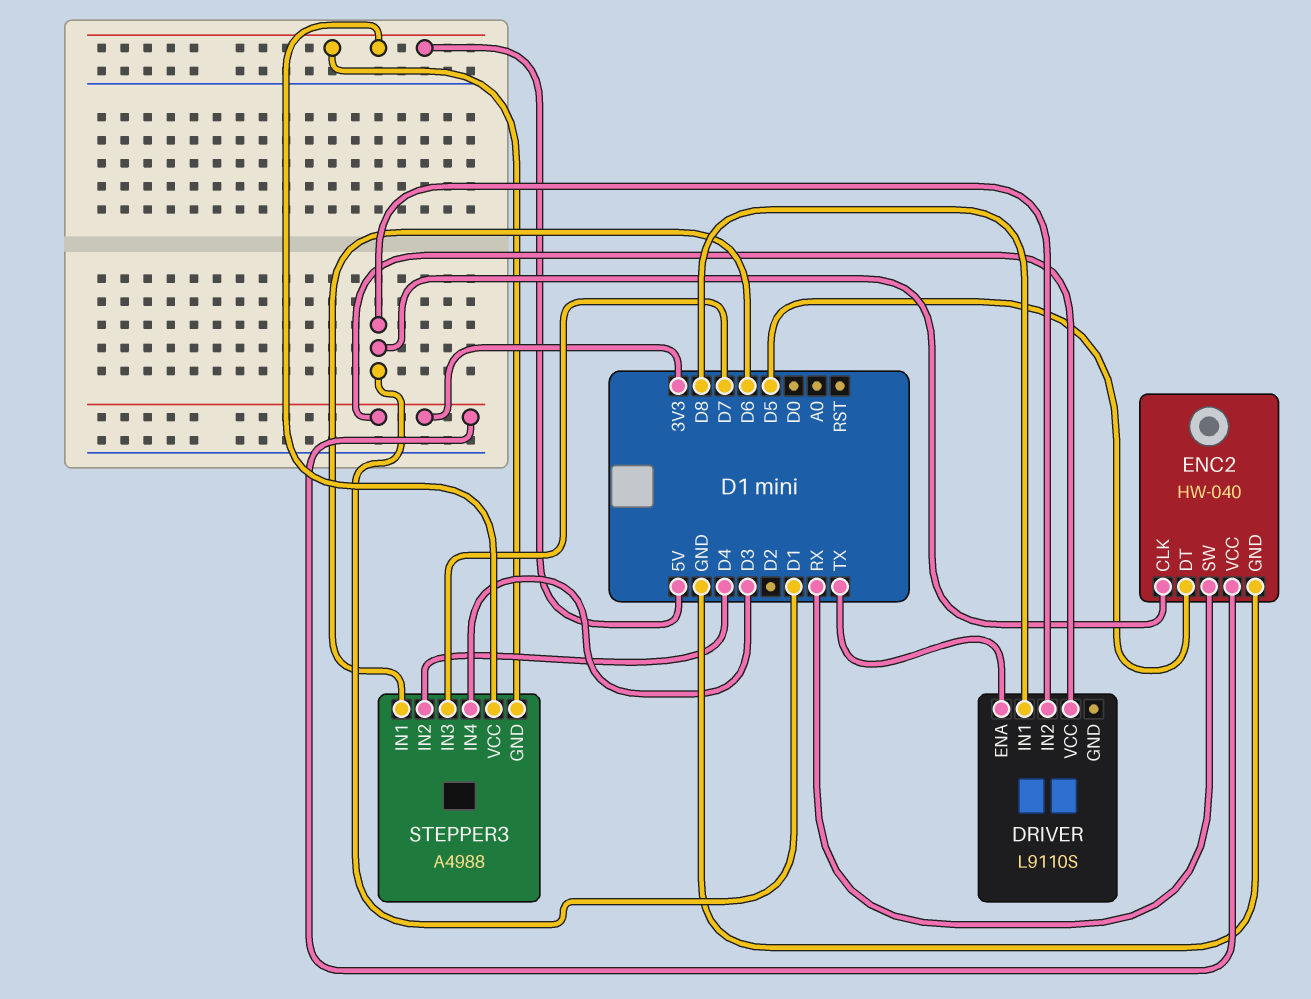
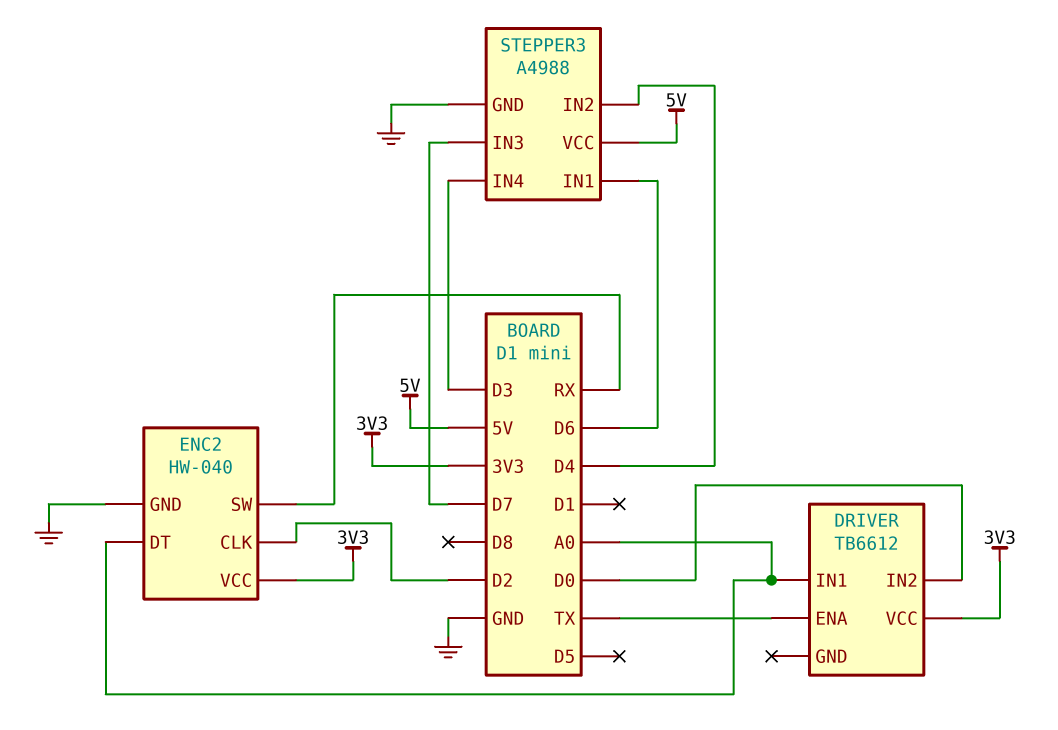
DRIVER: L9110S -> TB6612
DRIVER pin IN1: D8 -> A0
DRIVER pin IN2: D1 -> D0
ENC2 pin CLK: D1 -> D2
ENC2 pin DT: D5 -> A0
STEPPER3 pin GND: 5V -> GND

